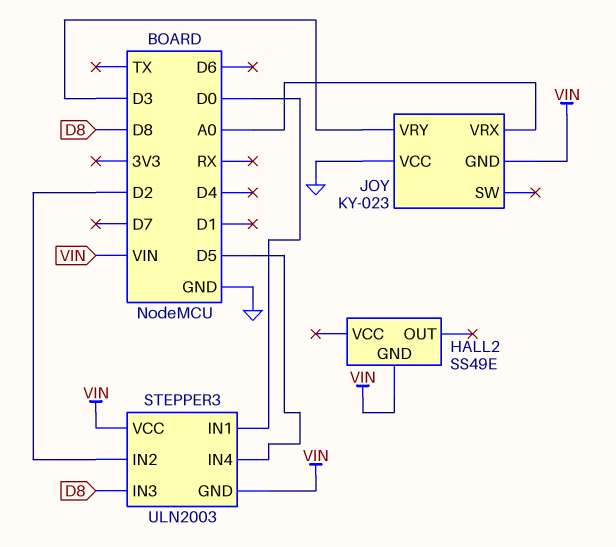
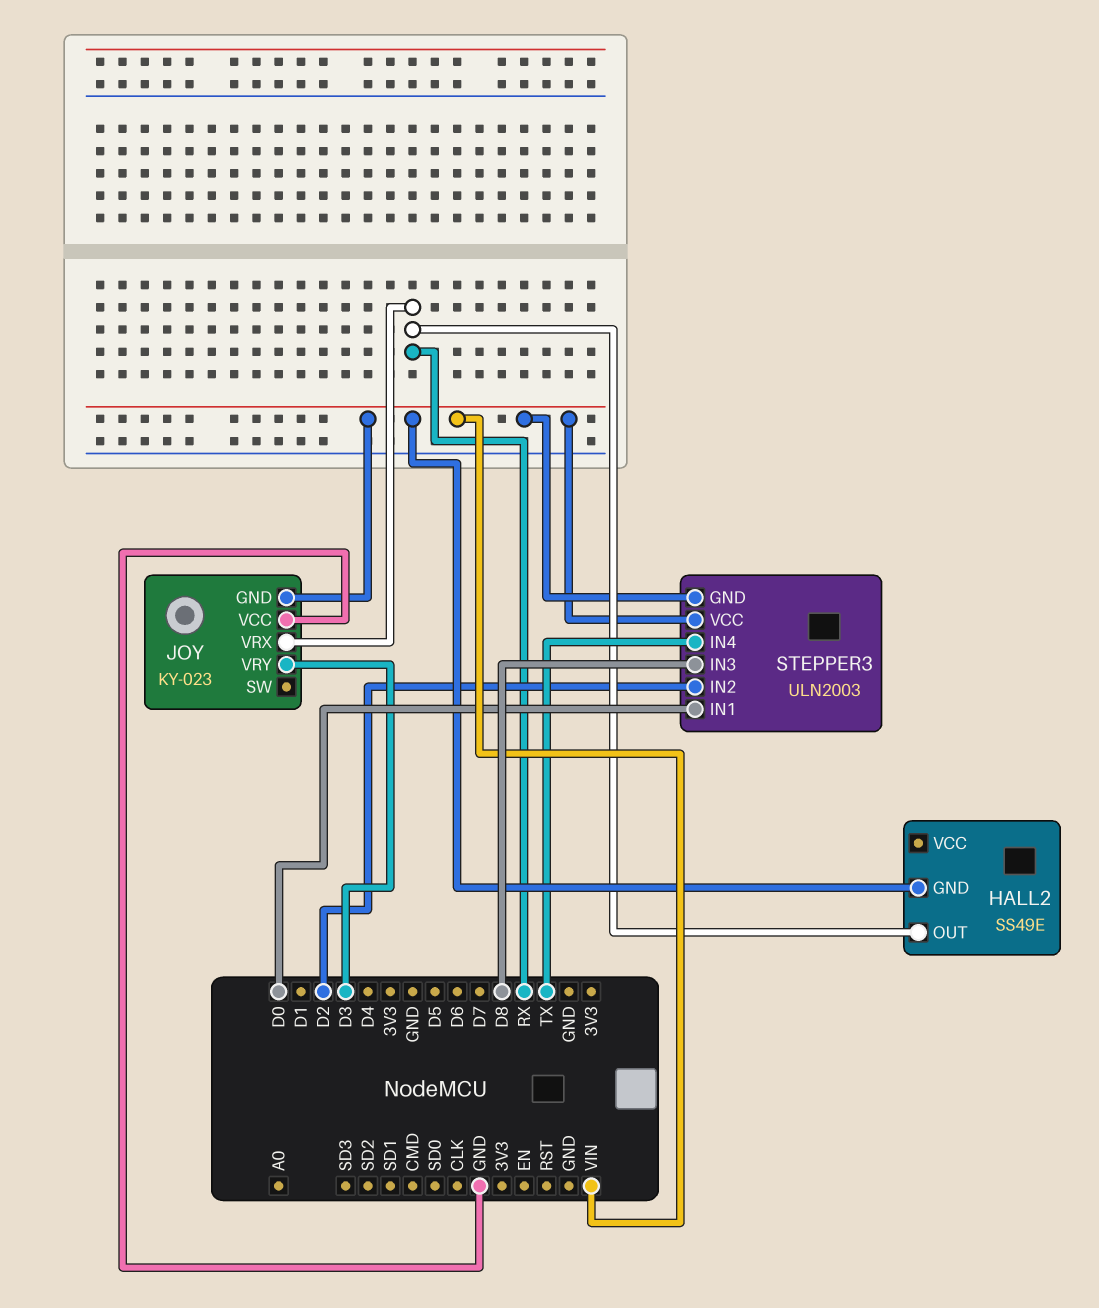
HALL2 pin OUT: none -> RX
JOY pin VRX: A0 -> RX
STEPPER3 pin IN4: D5 -> TX

